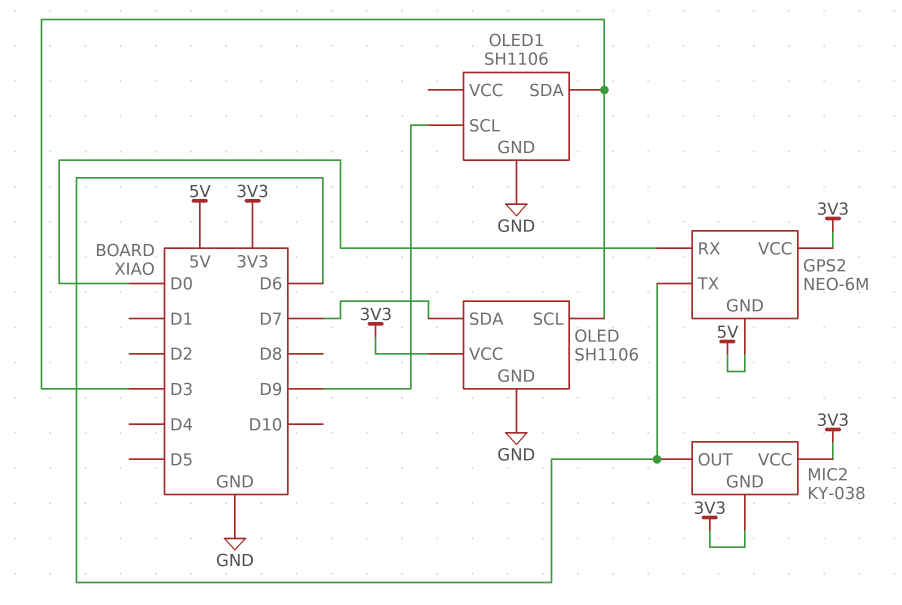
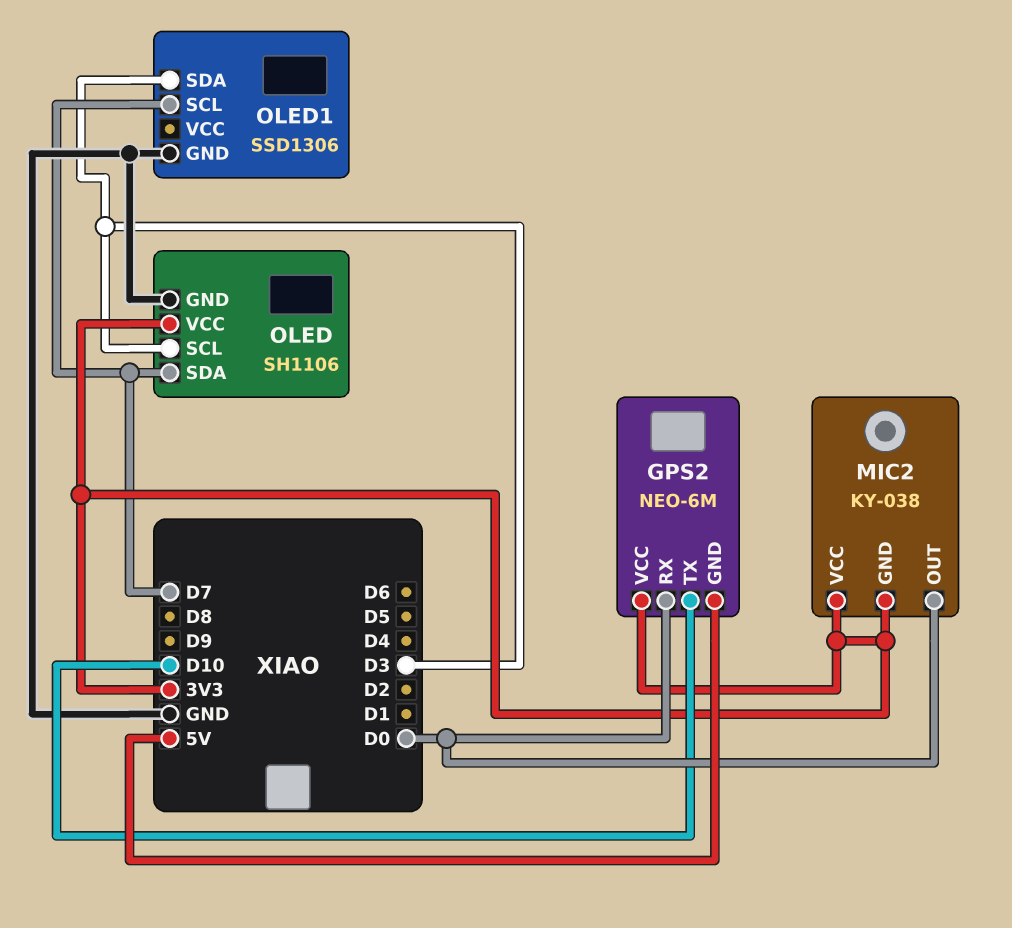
GPS2 pin TX: D6 -> D10
MIC2 pin OUT: D6 -> D0
OLED1: SH1106 -> SSD1306
OLED1 pin SCL: D9 -> D7

